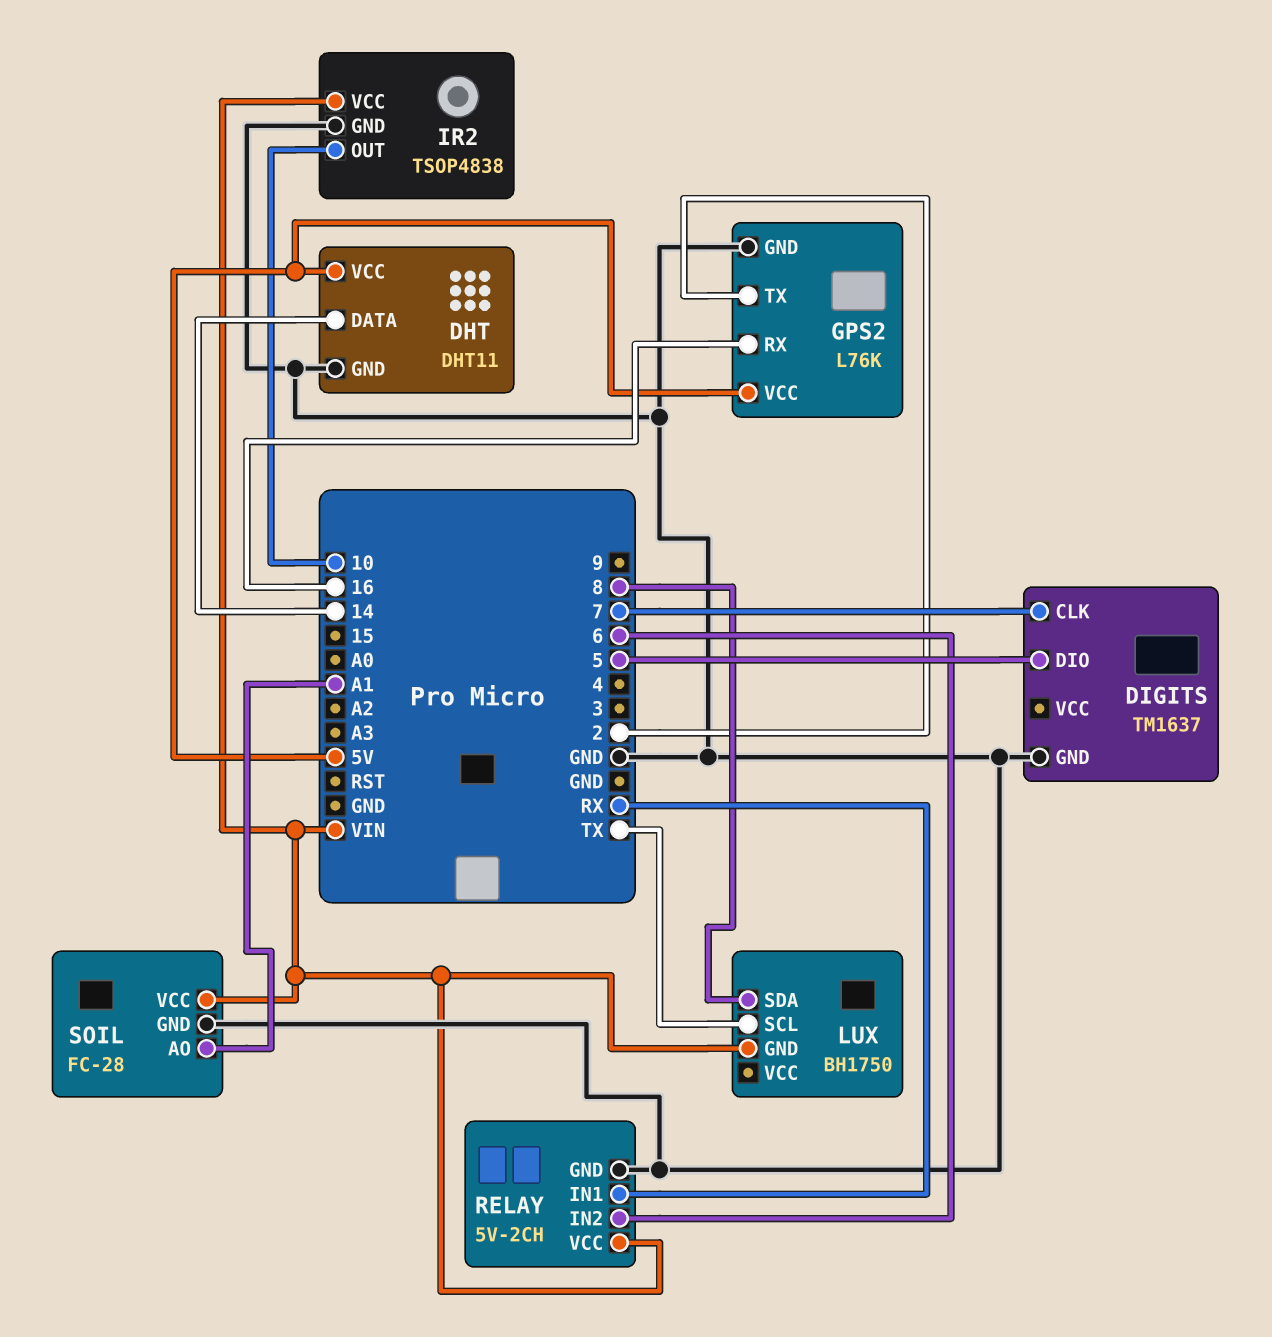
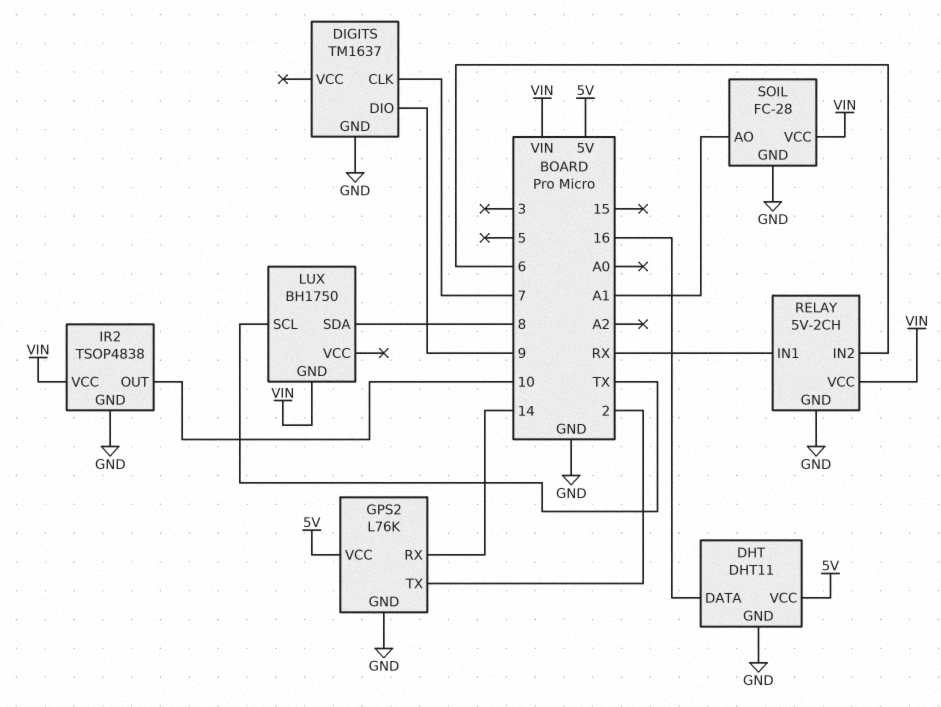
DHT pin DATA: 14 -> 16
DIGITS pin DIO: 5 -> 9
GPS2 pin RX: 16 -> 14

